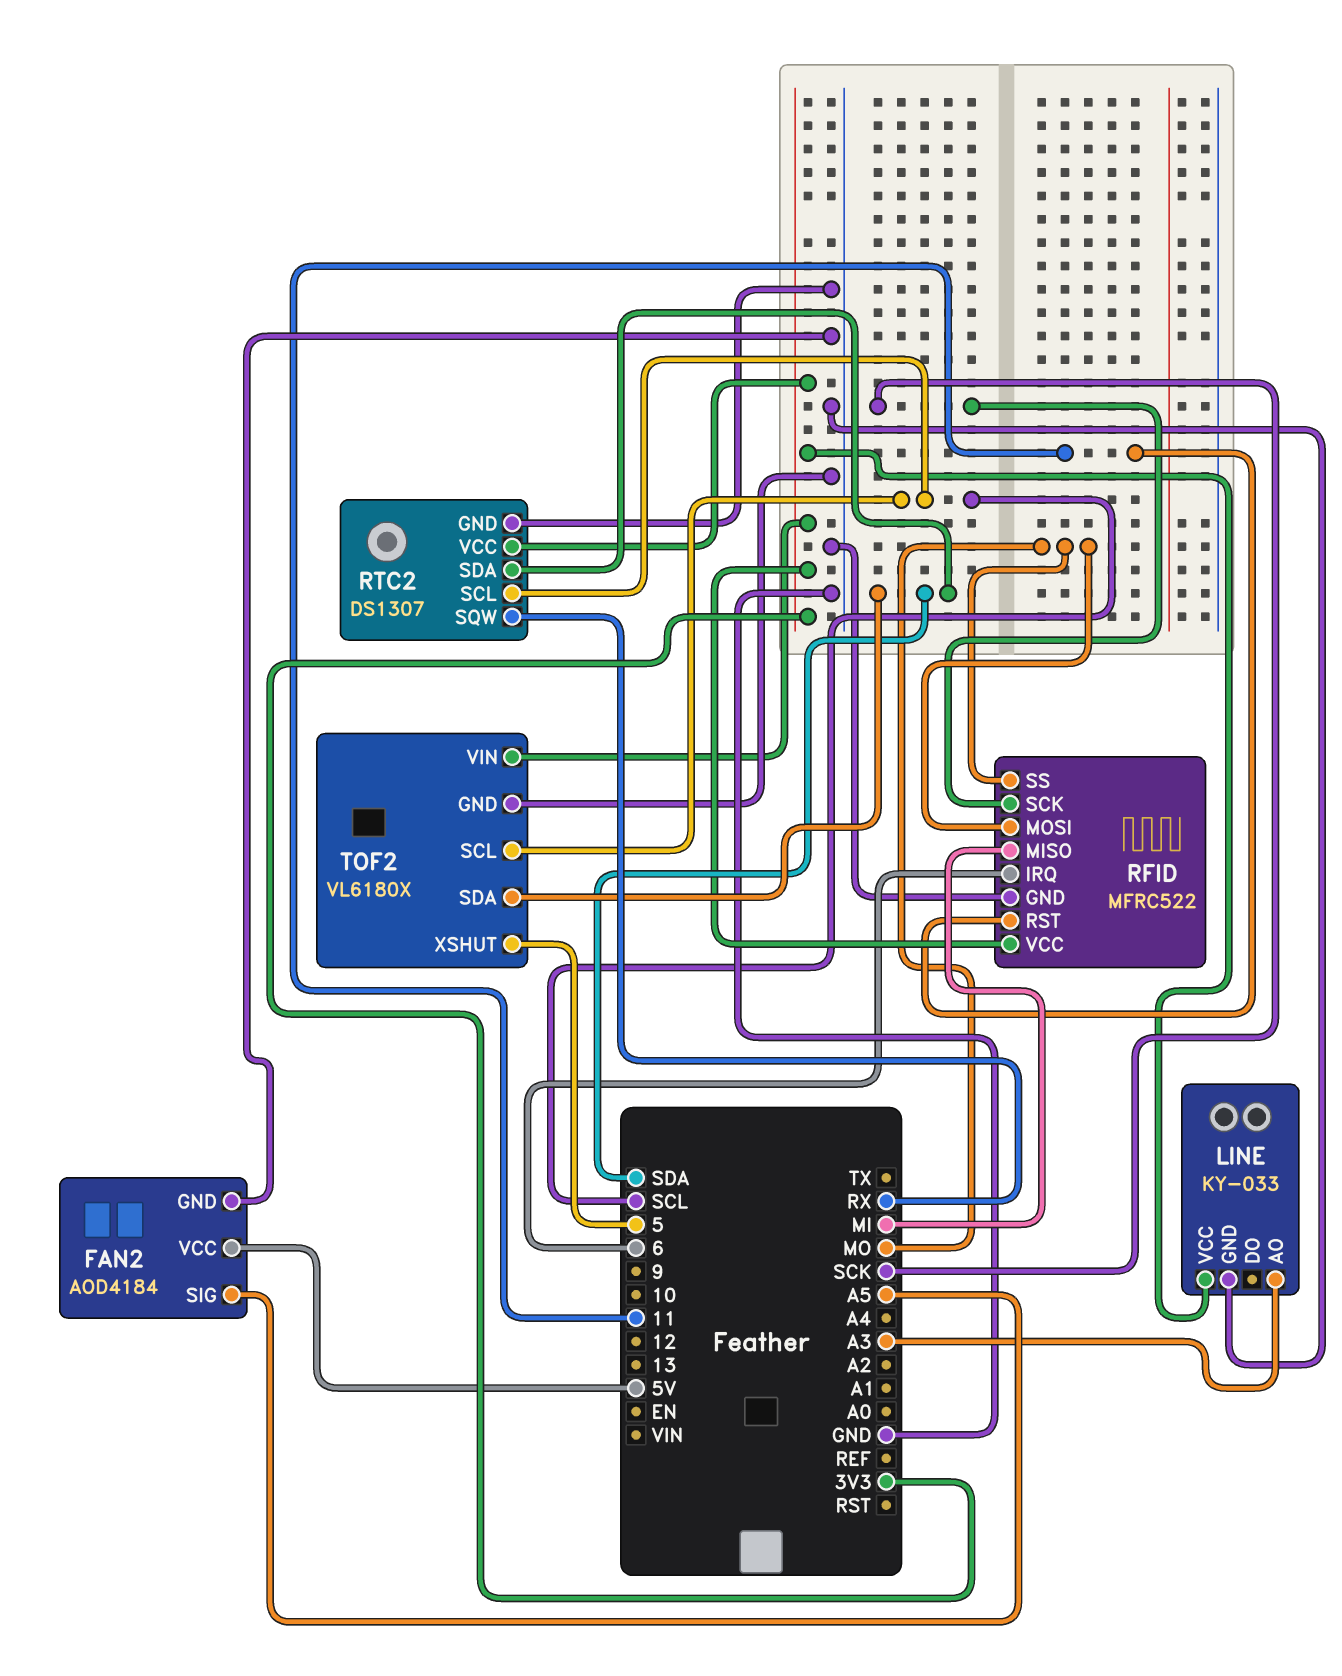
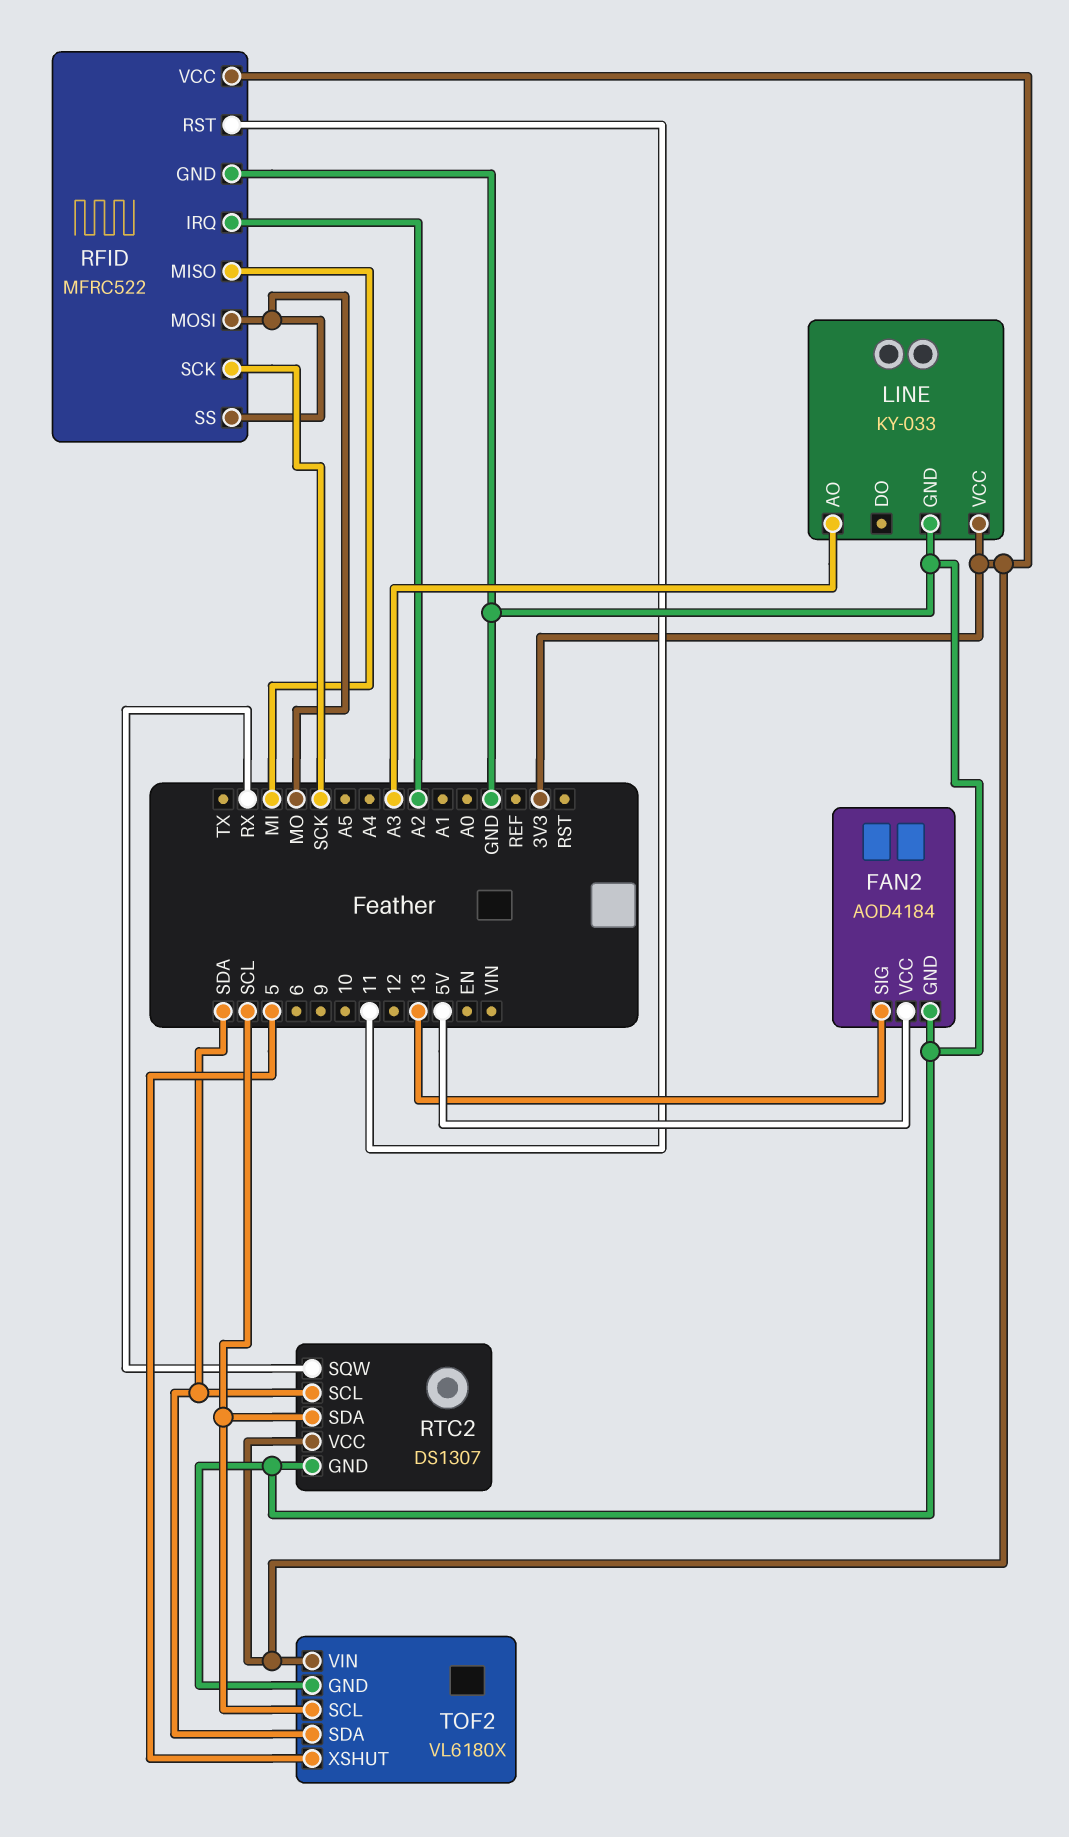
FAN2 pin SIG: A5 -> 13
RFID pin IRQ: 6 -> A2
RTC2 pin SCL: SCL -> SDA
RTC2 pin SDA: SDA -> SCL

